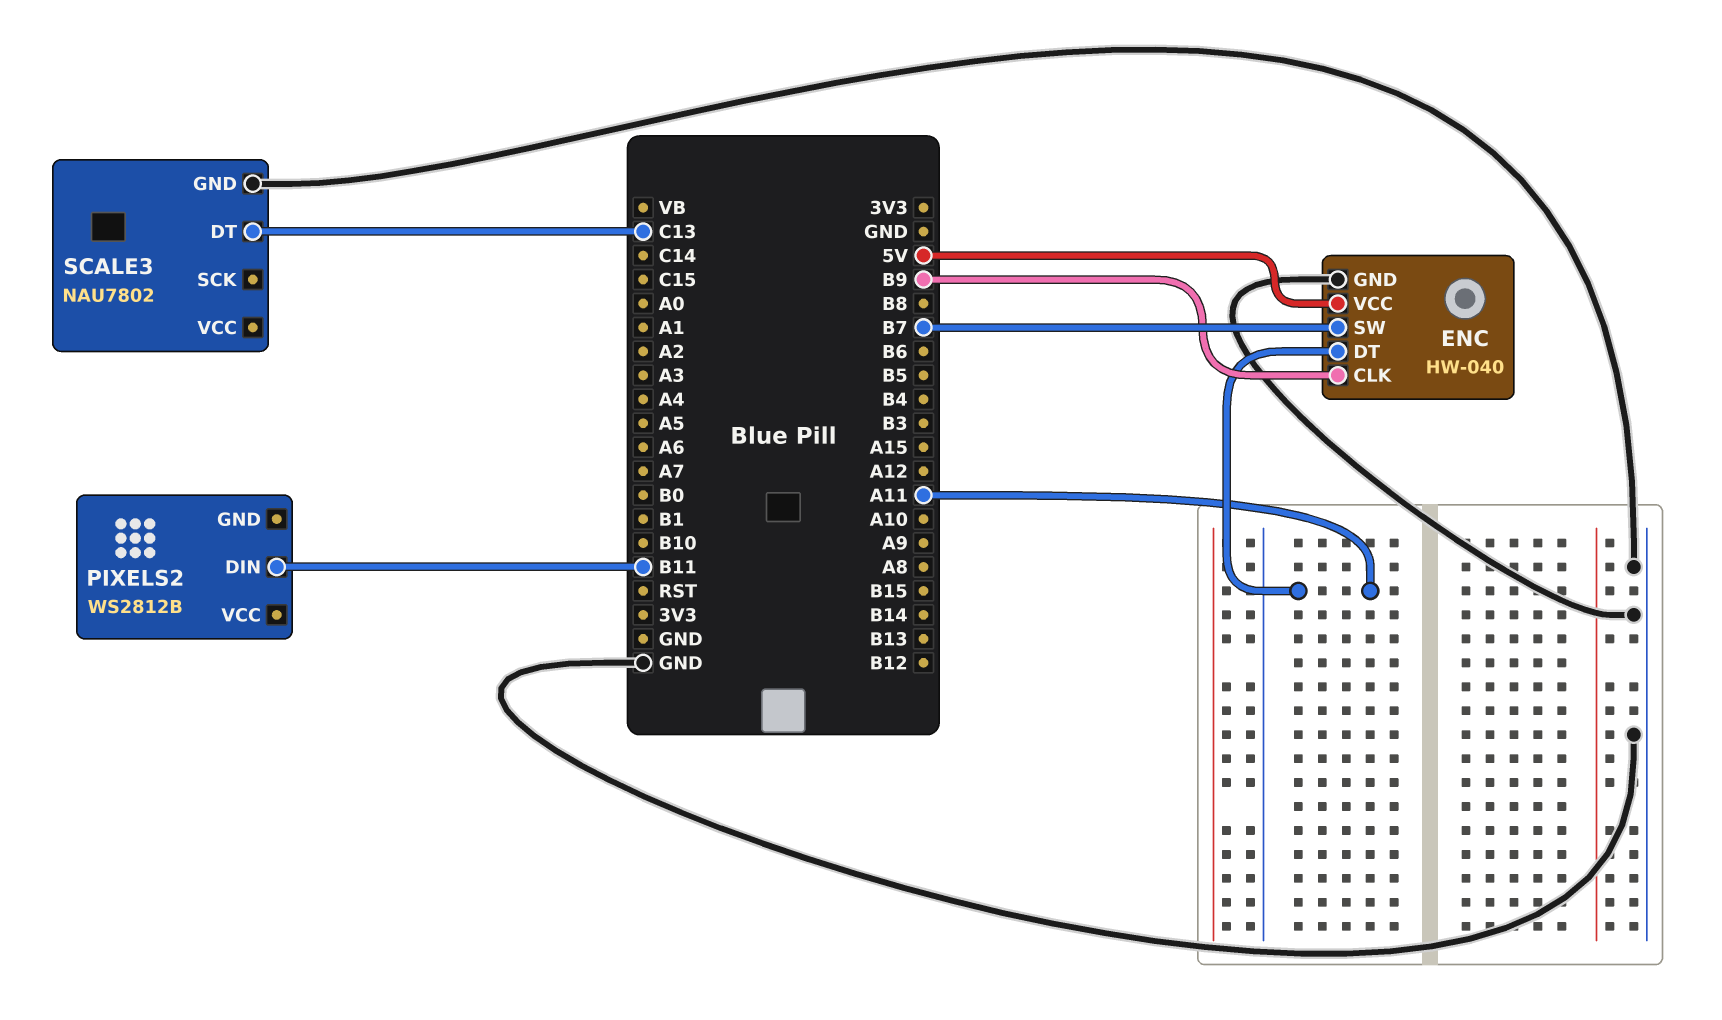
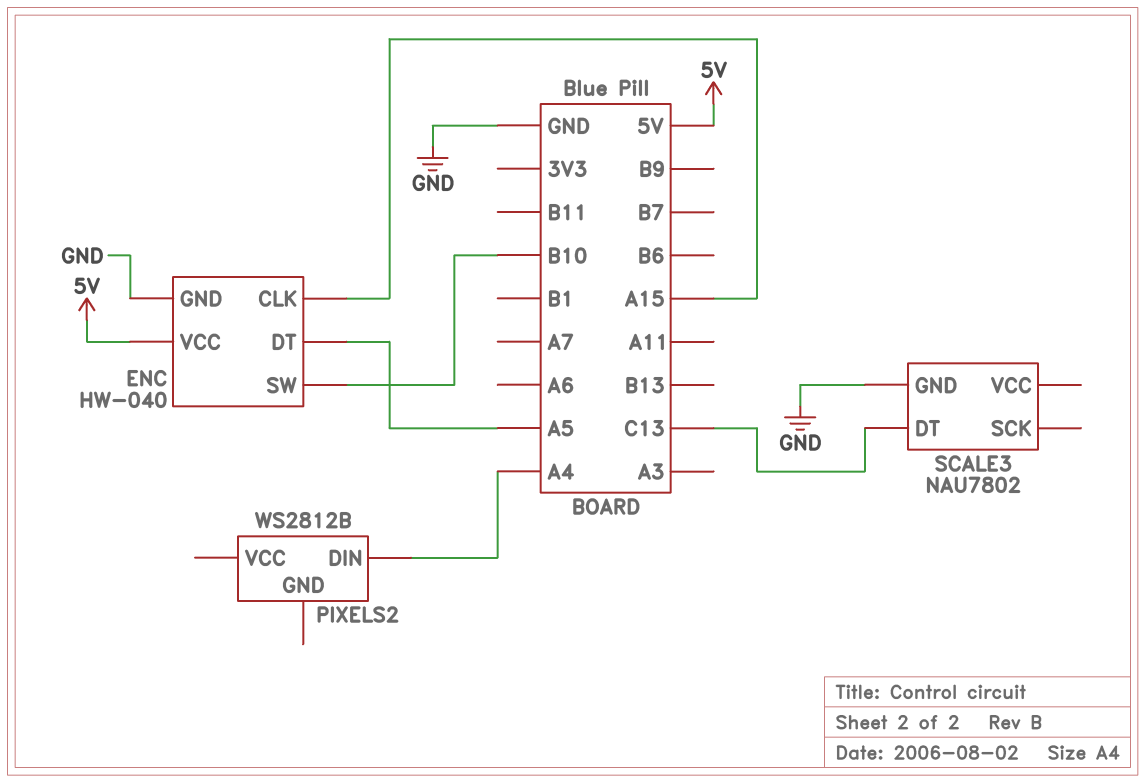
ENC pin CLK: B9 -> A15
ENC pin DT: A11 -> A5
ENC pin SW: B7 -> B10
PIXELS2 pin DIN: B11 -> A4

